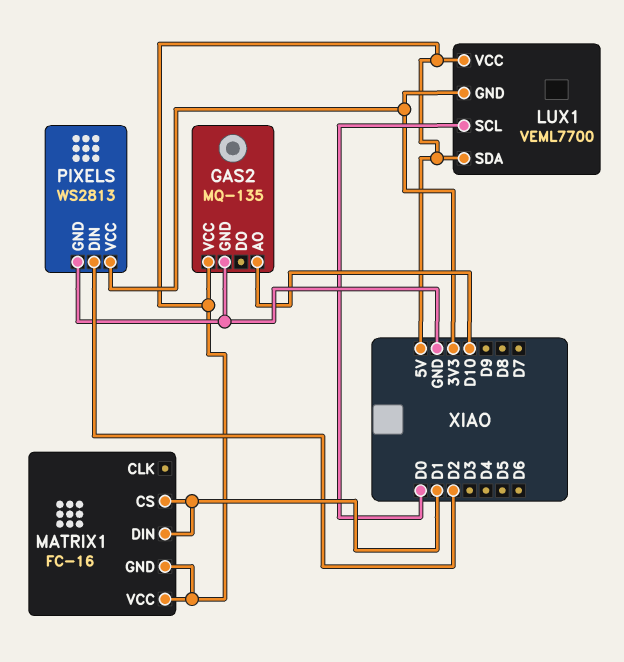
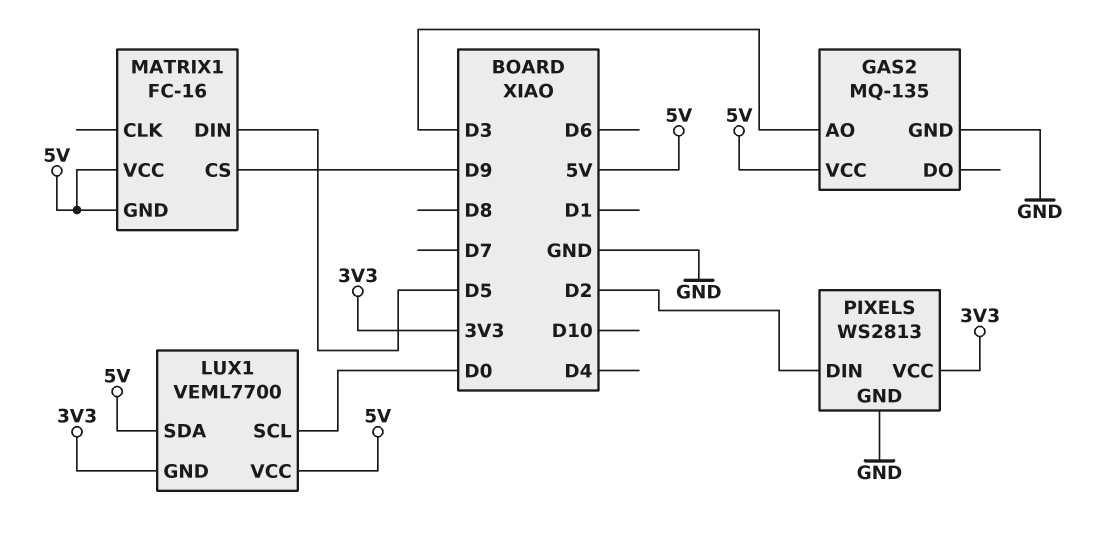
GAS2 pin AO: D10 -> D3
MATRIX1 pin CS: D1 -> D9
MATRIX1 pin DIN: D1 -> D5

